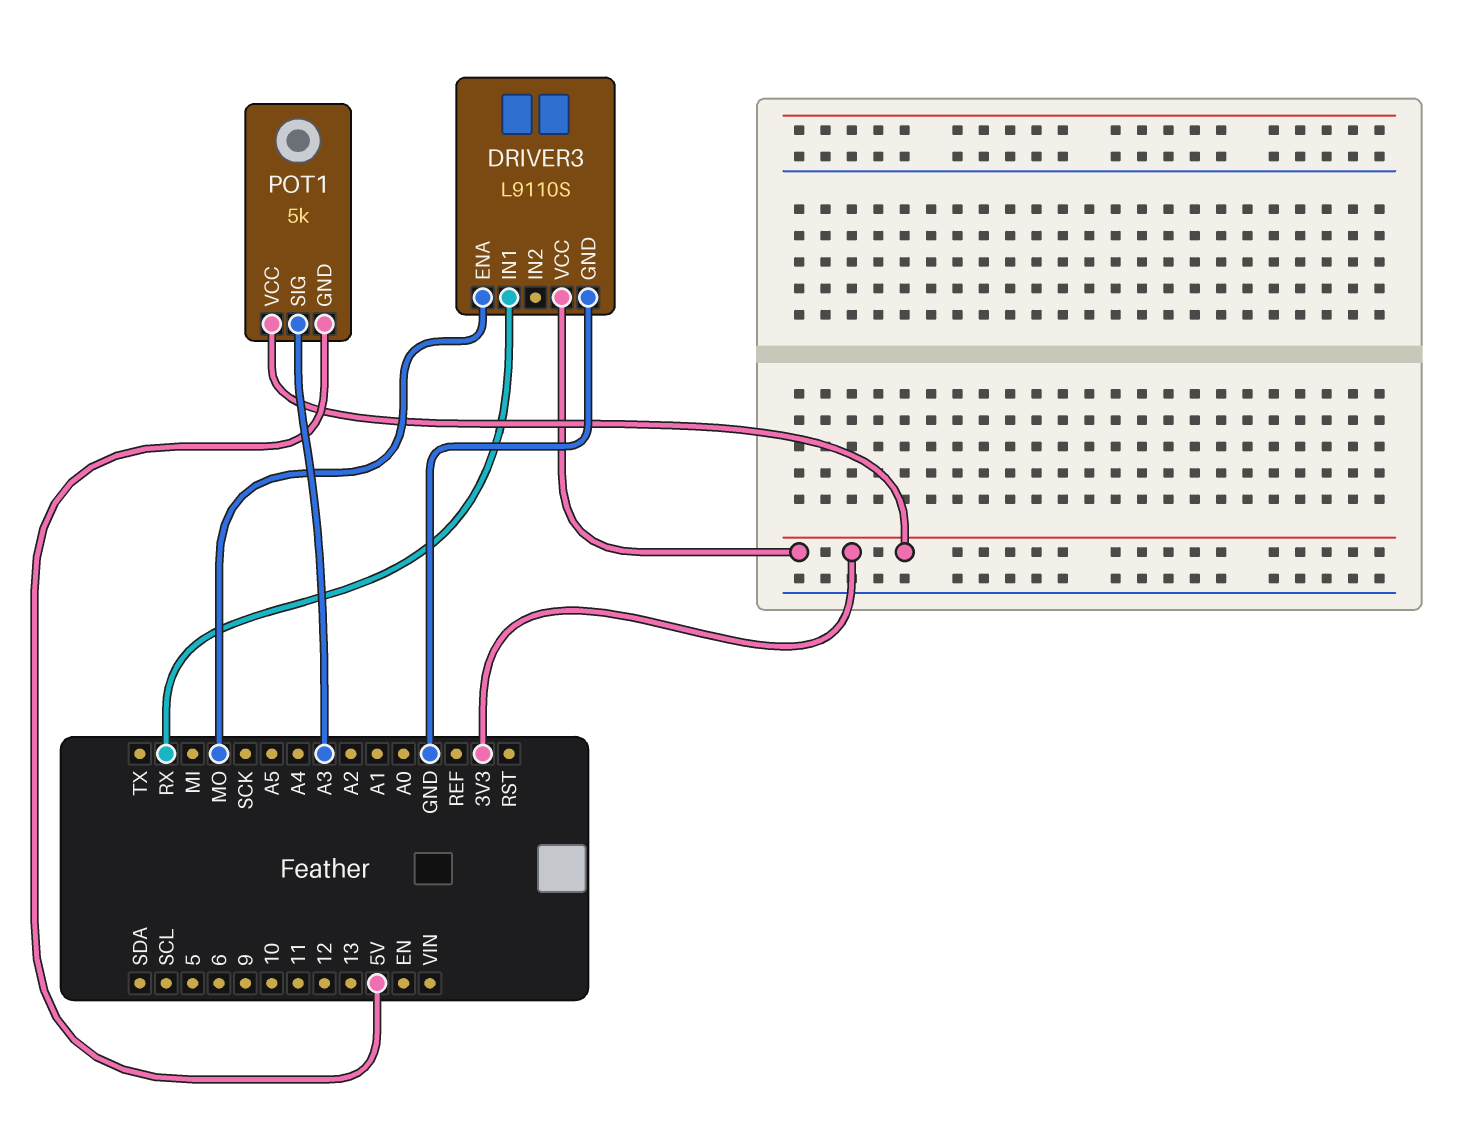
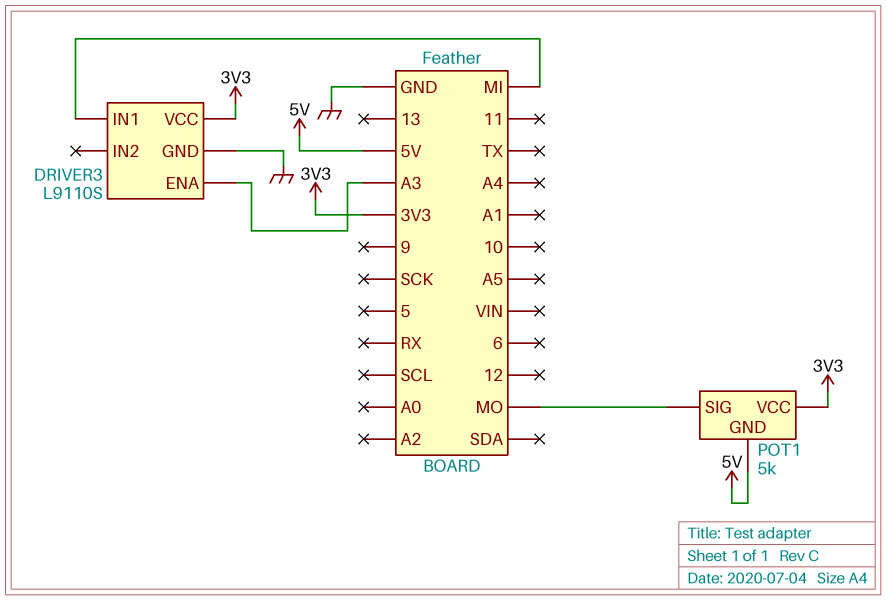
DRIVER3 pin ENA: MO -> A3
DRIVER3 pin IN1: RX -> MI
POT1 pin SIG: A3 -> MO

